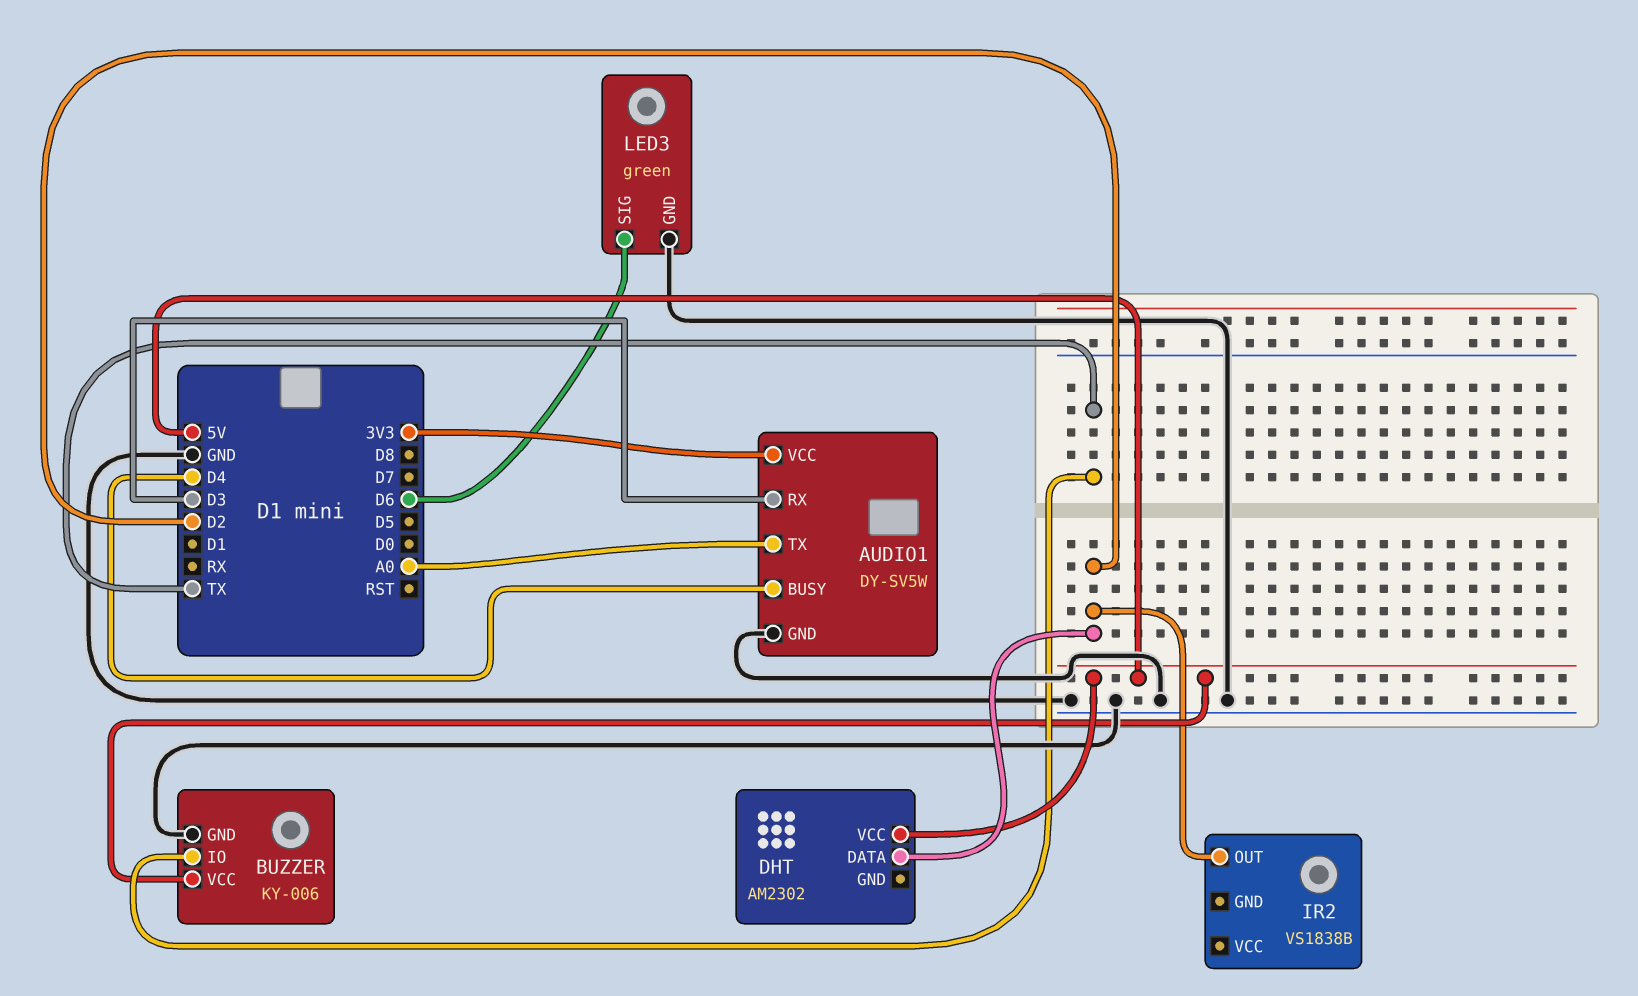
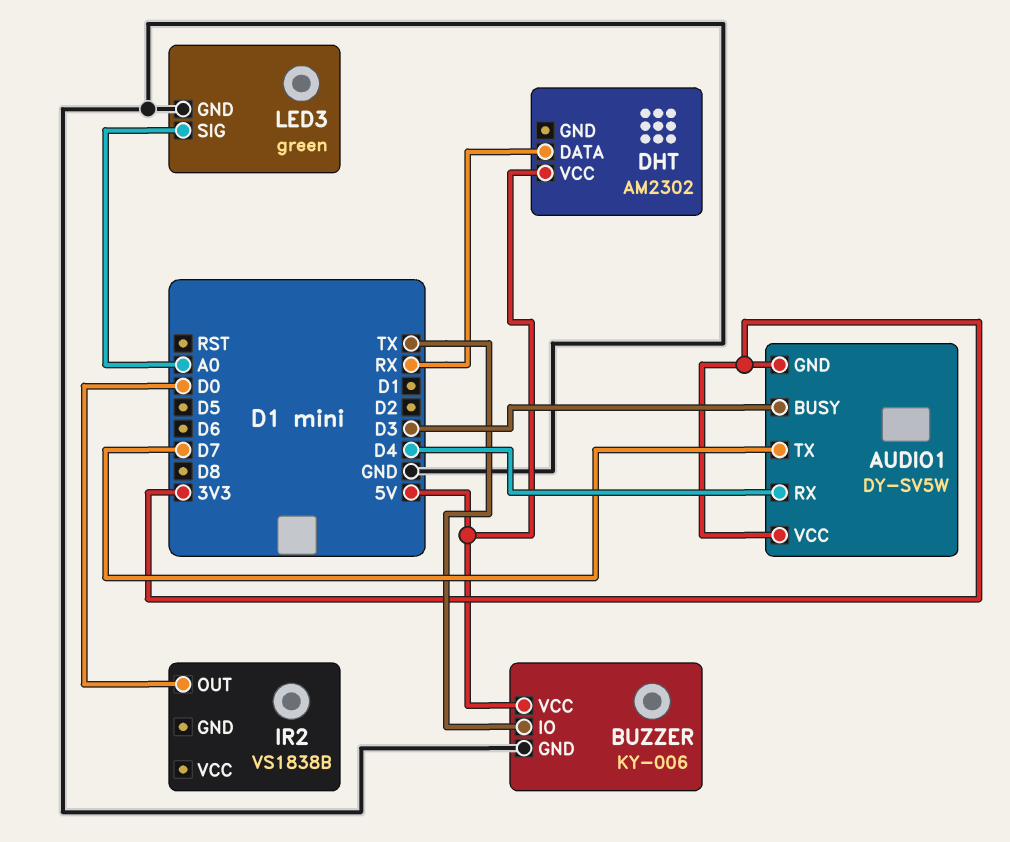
AUDIO1 pin BUSY: D4 -> D3
AUDIO1 pin GND: GND -> 3V3
AUDIO1 pin RX: D3 -> D4
AUDIO1 pin TX: A0 -> D7
DHT pin DATA: D2 -> RX
IR2 pin OUT: D2 -> D0
LED3 pin SIG: D6 -> A0

